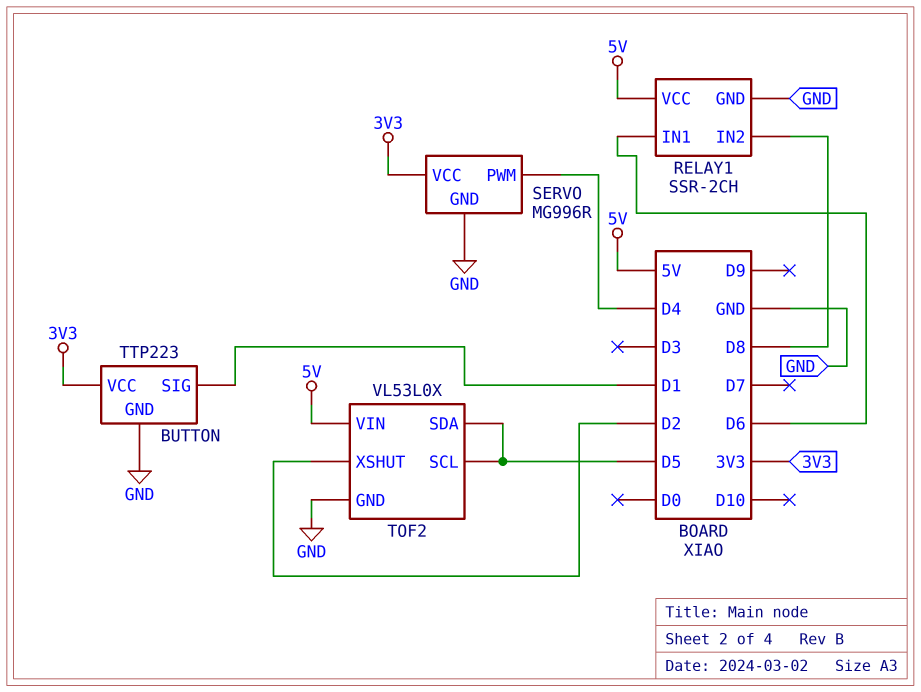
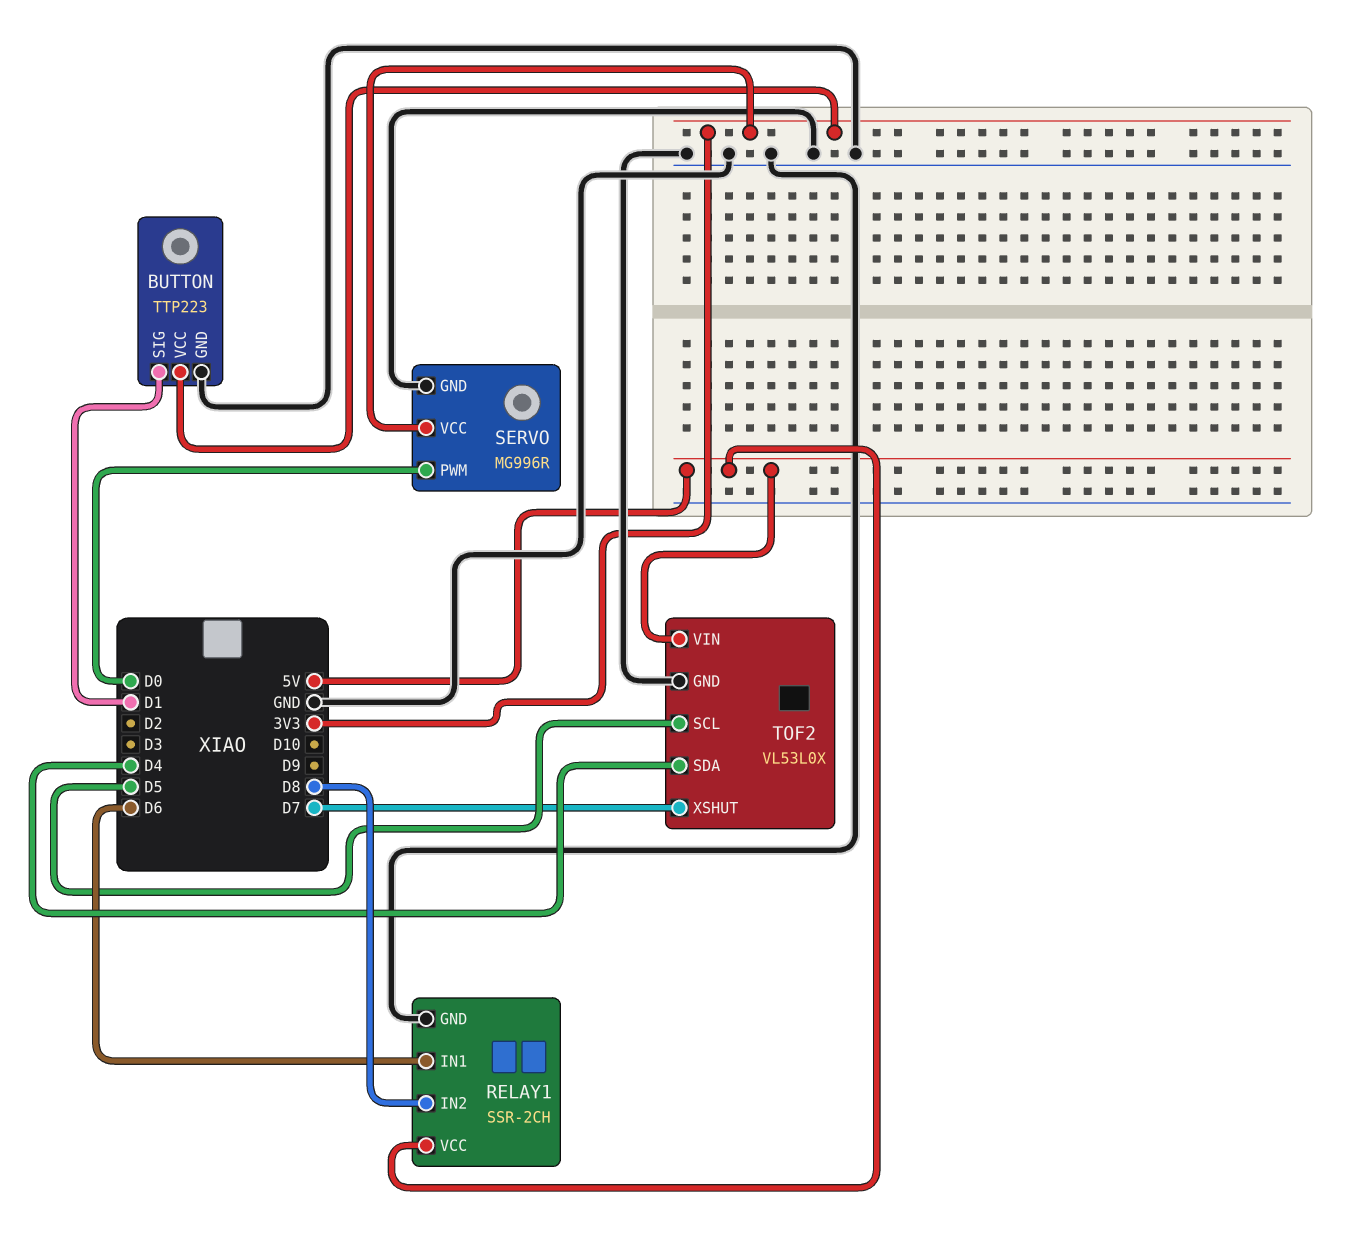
SERVO pin PWM: D4 -> D0
TOF2 pin SDA: D5 -> D4
TOF2 pin XSHUT: D2 -> D7

